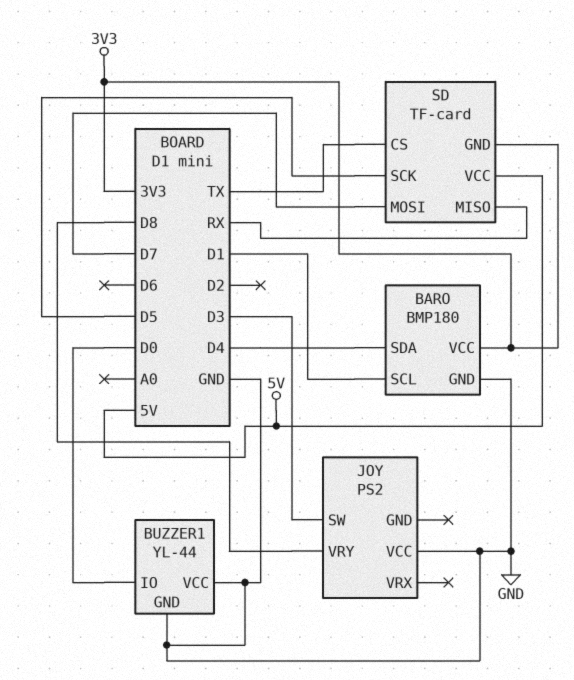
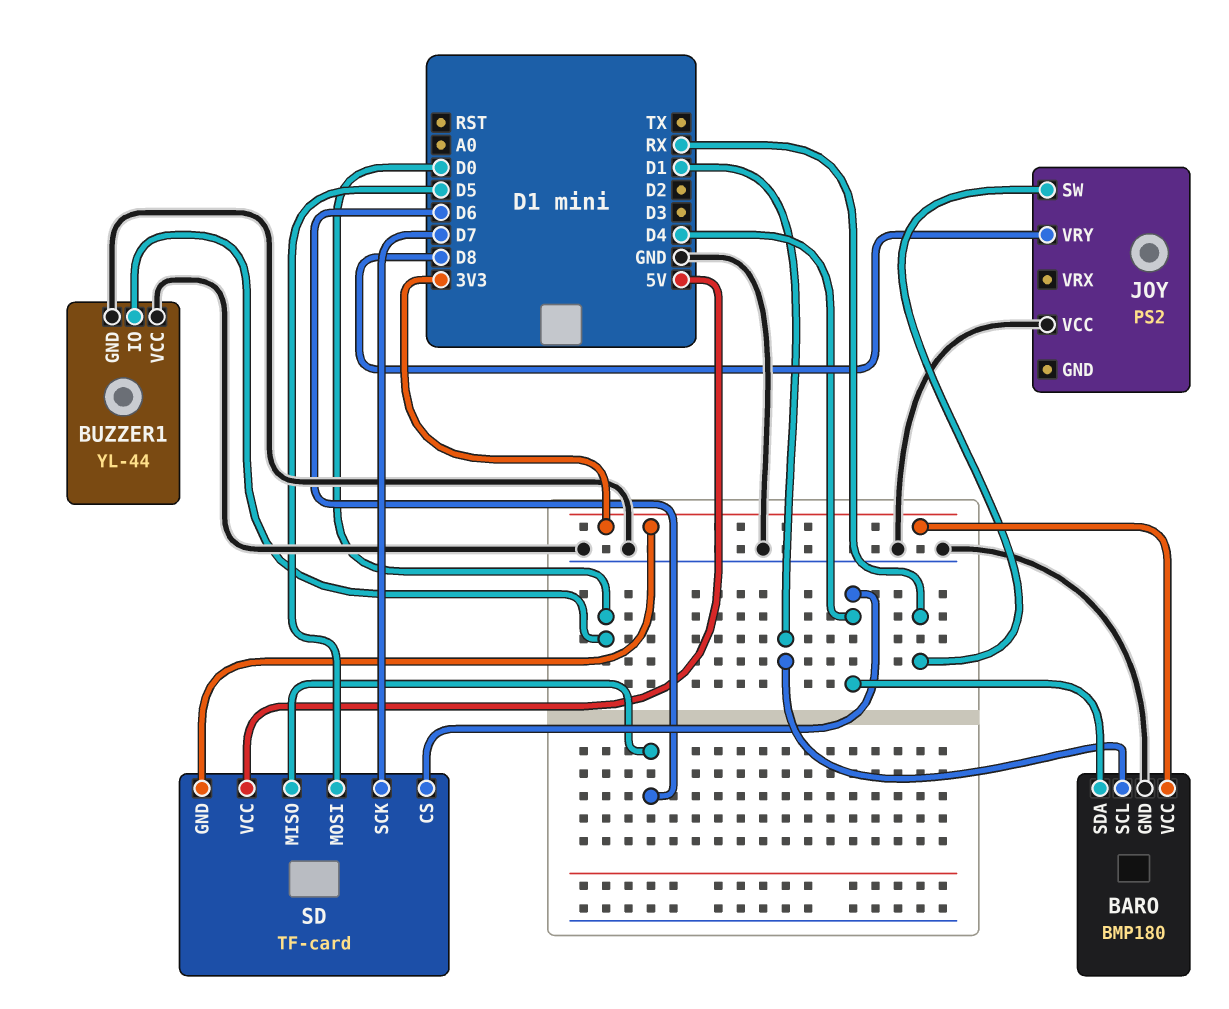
JOY pin SW: D3 -> RX
SD pin CS: TX -> D4
SD pin MISO: RX -> D6
SD pin MOSI: D7 -> D5
SD pin SCK: D5 -> D7

